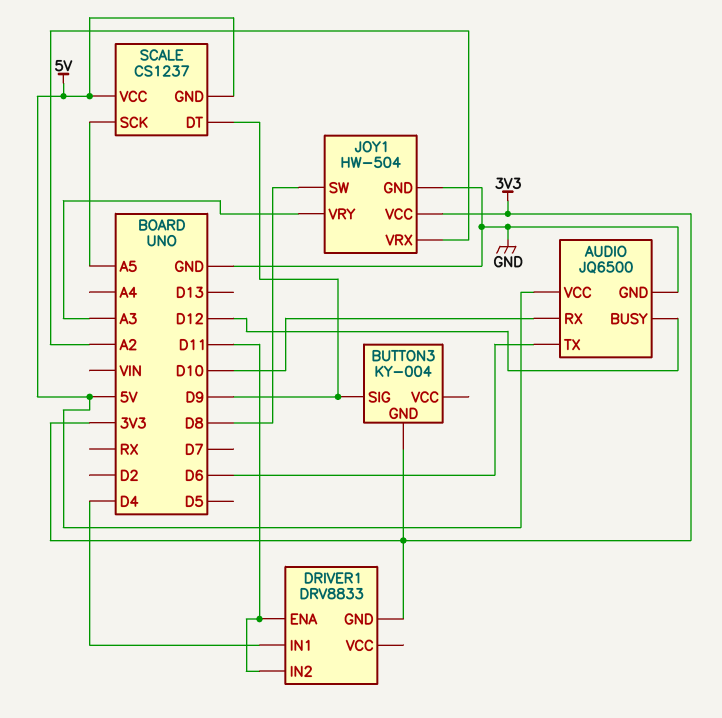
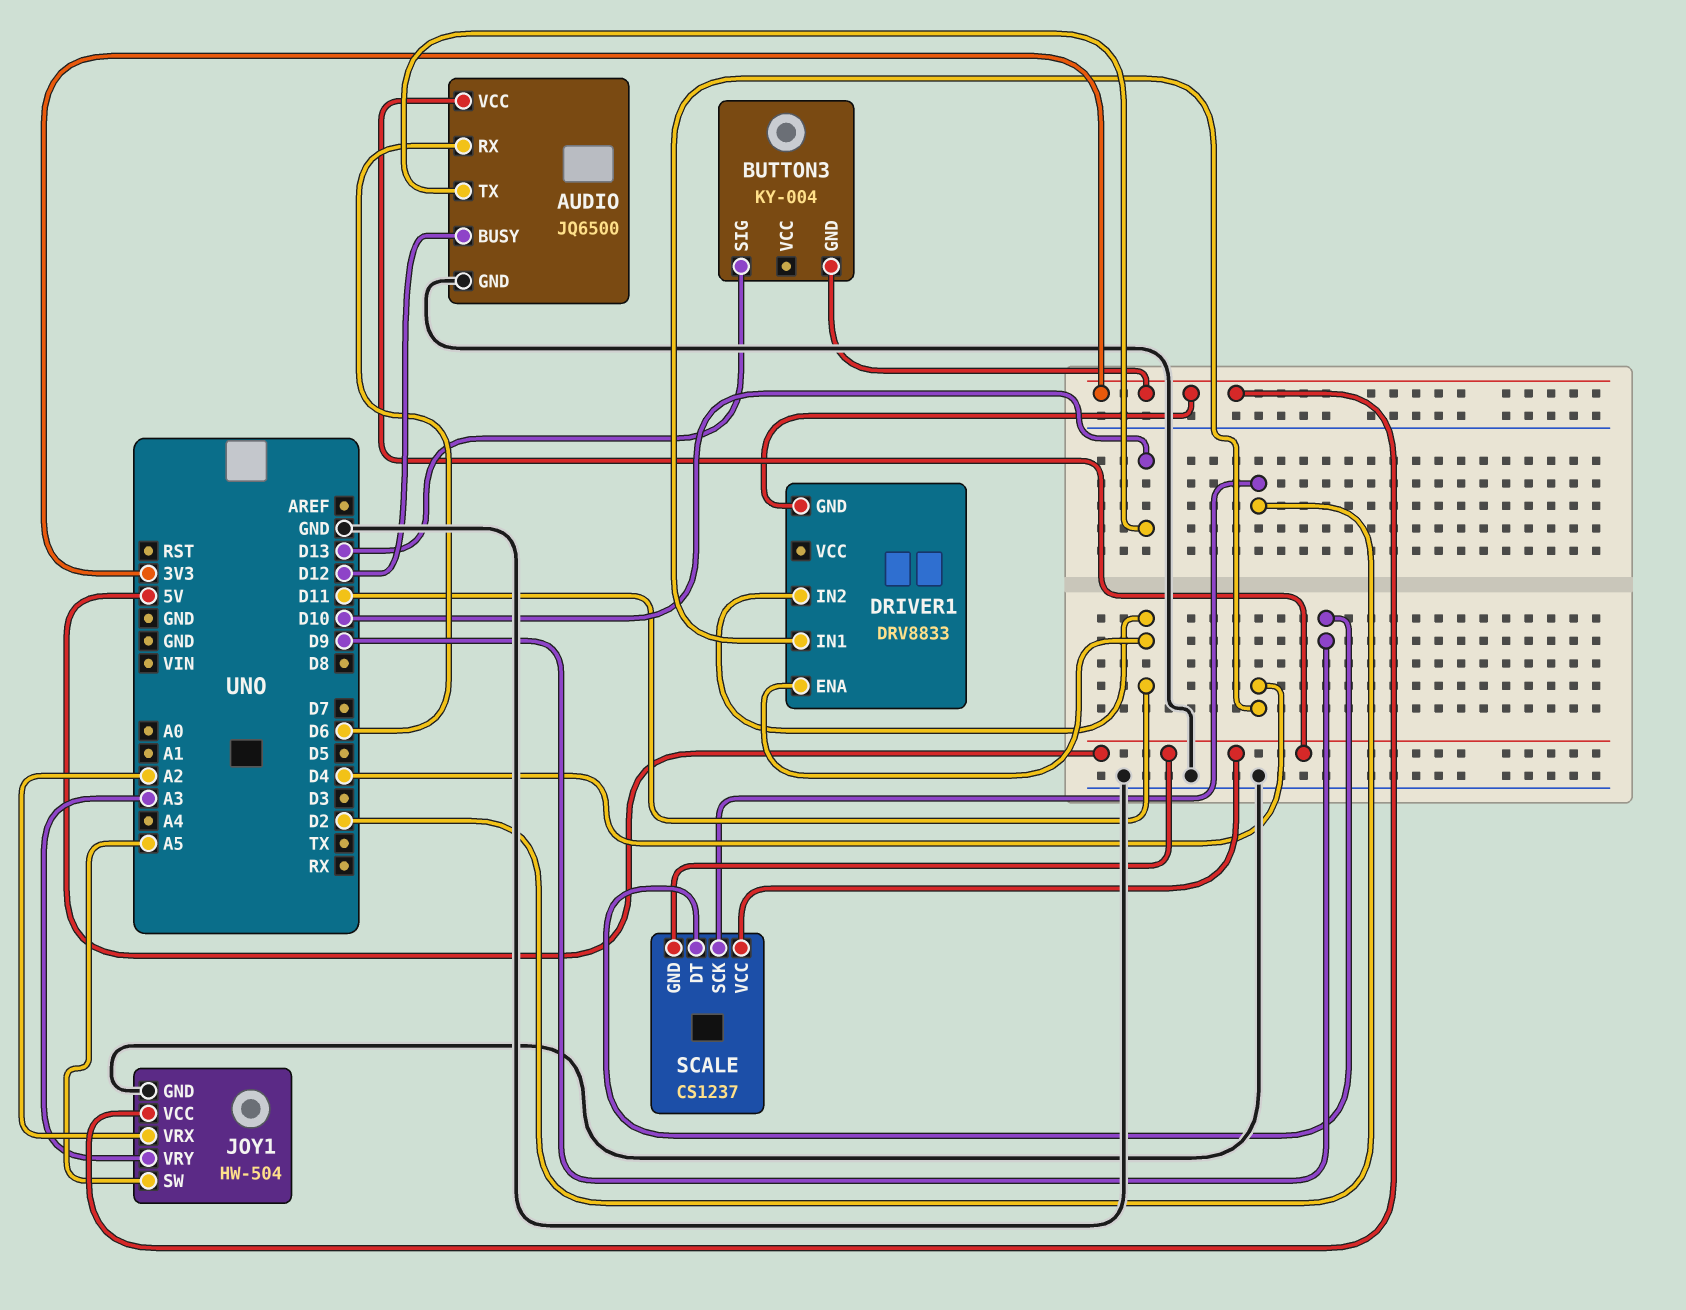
AUDIO pin RX: D10 -> D6
AUDIO pin TX: D6 -> D10
BUTTON3 pin SIG: D9 -> D13
JOY1 pin SW: D8 -> A5
SCALE pin SCK: A5 -> D2

